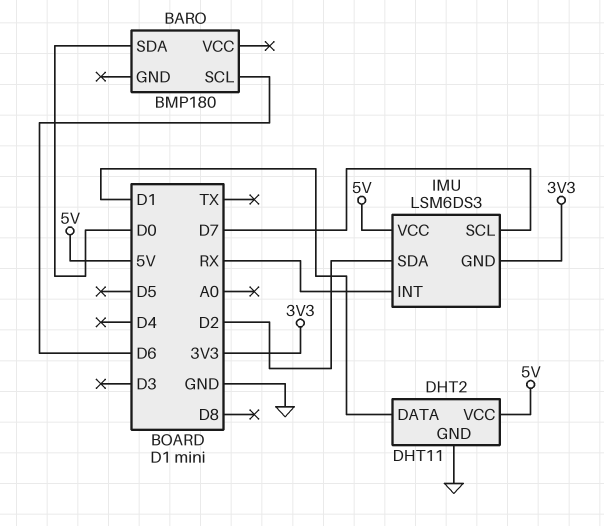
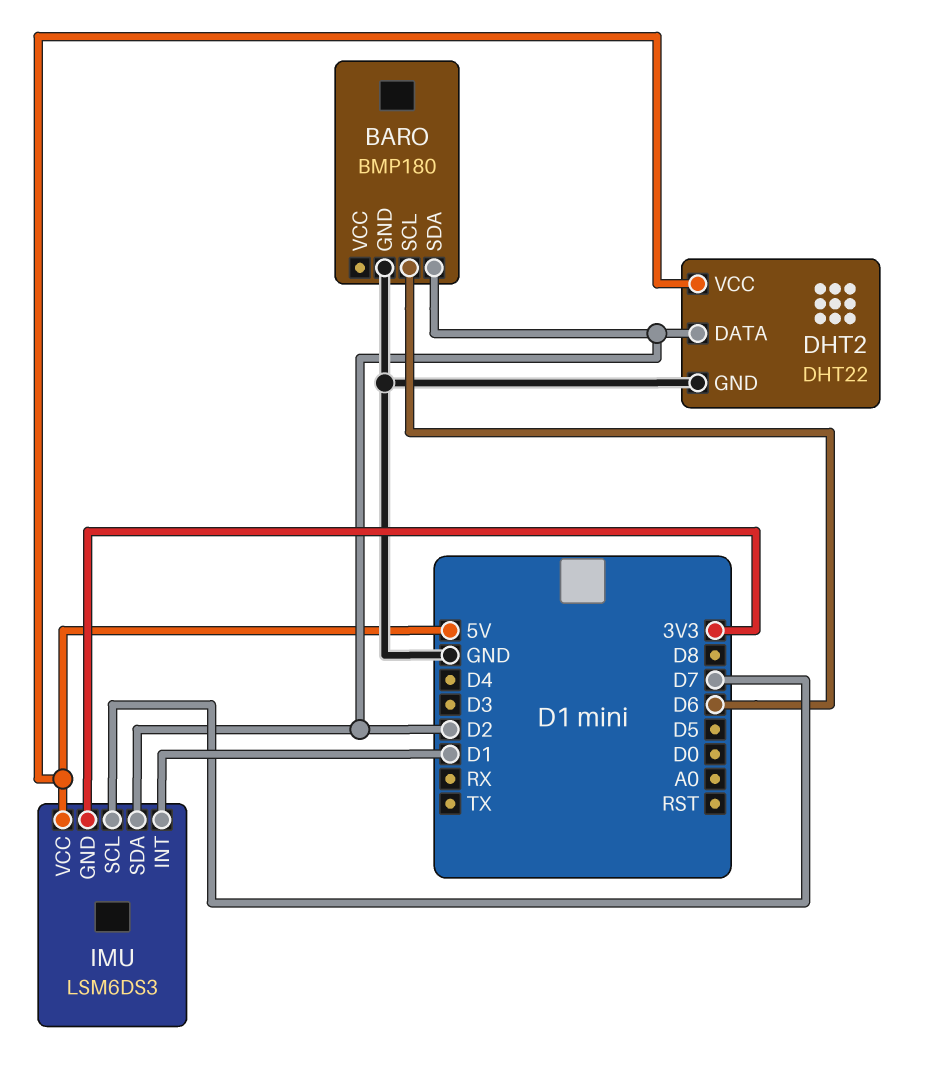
BARO pin GND: none -> GND
BARO pin SDA: D0 -> D2
DHT2: DHT11 -> DHT22
DHT2 pin DATA: D1 -> D2
IMU pin INT: RX -> D1

